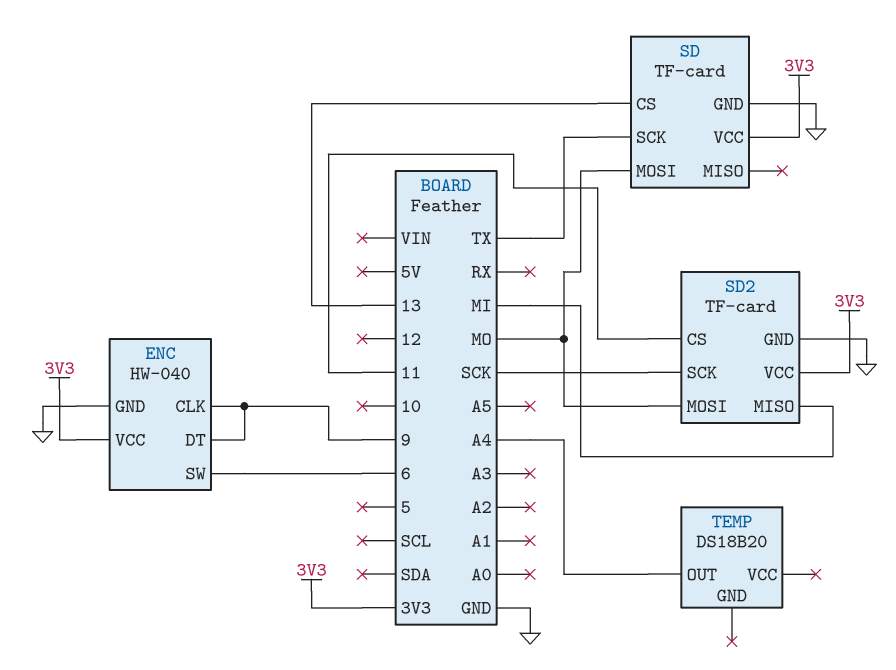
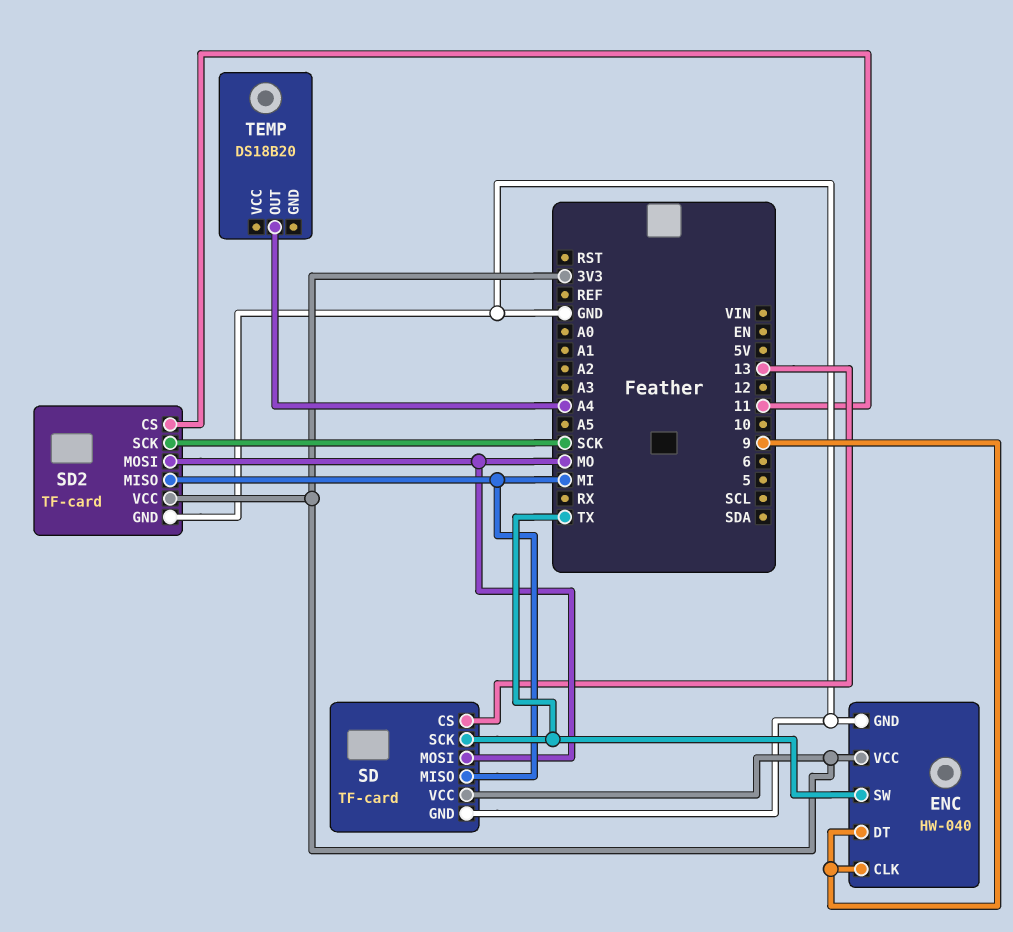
ENC pin SW: 6 -> TX
SD pin MISO: none -> MI

